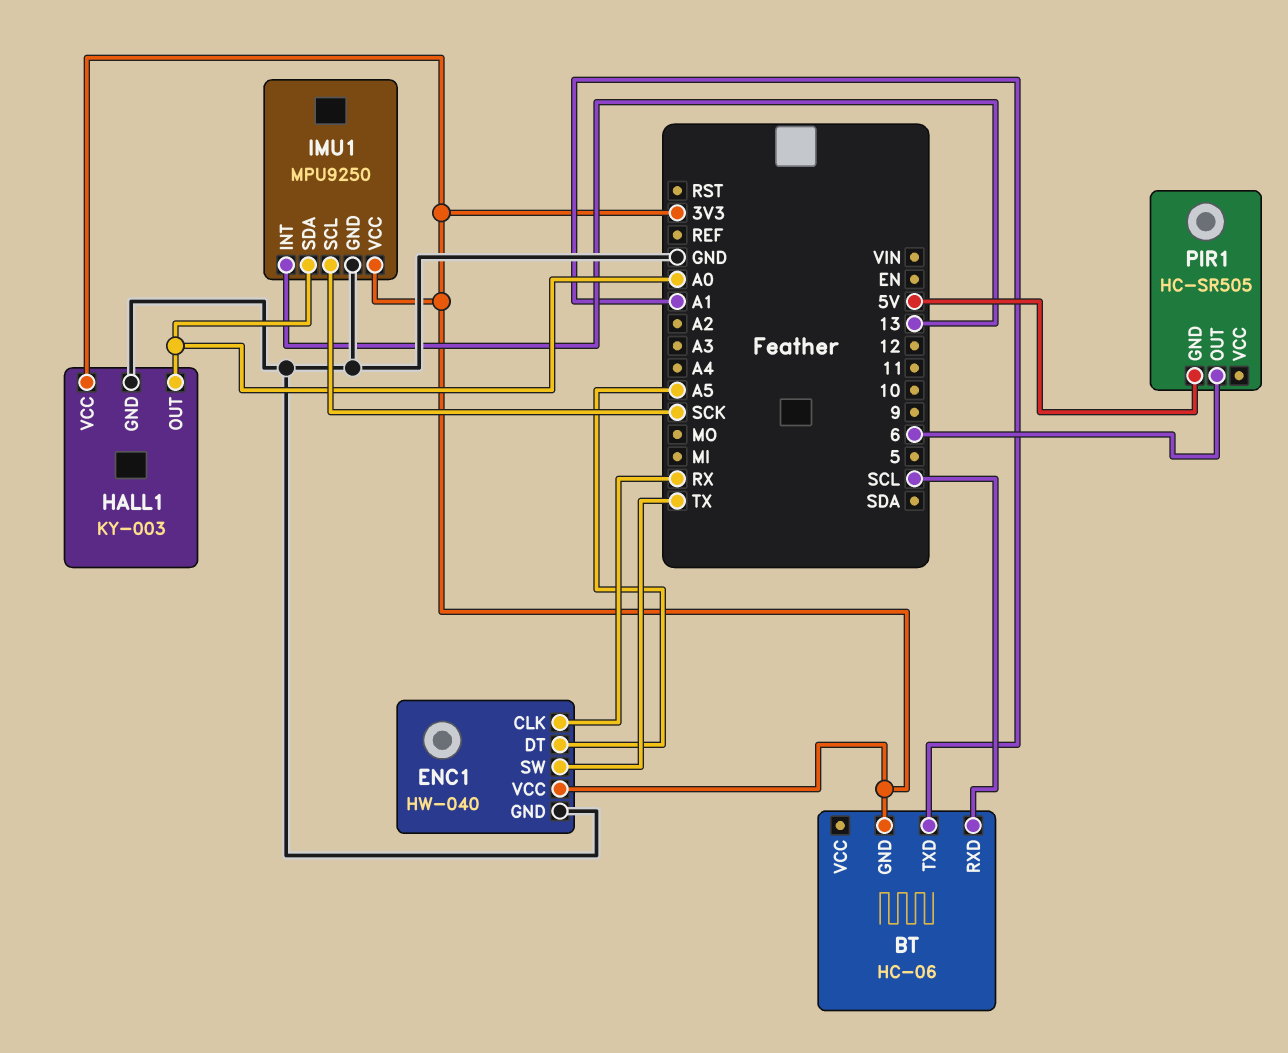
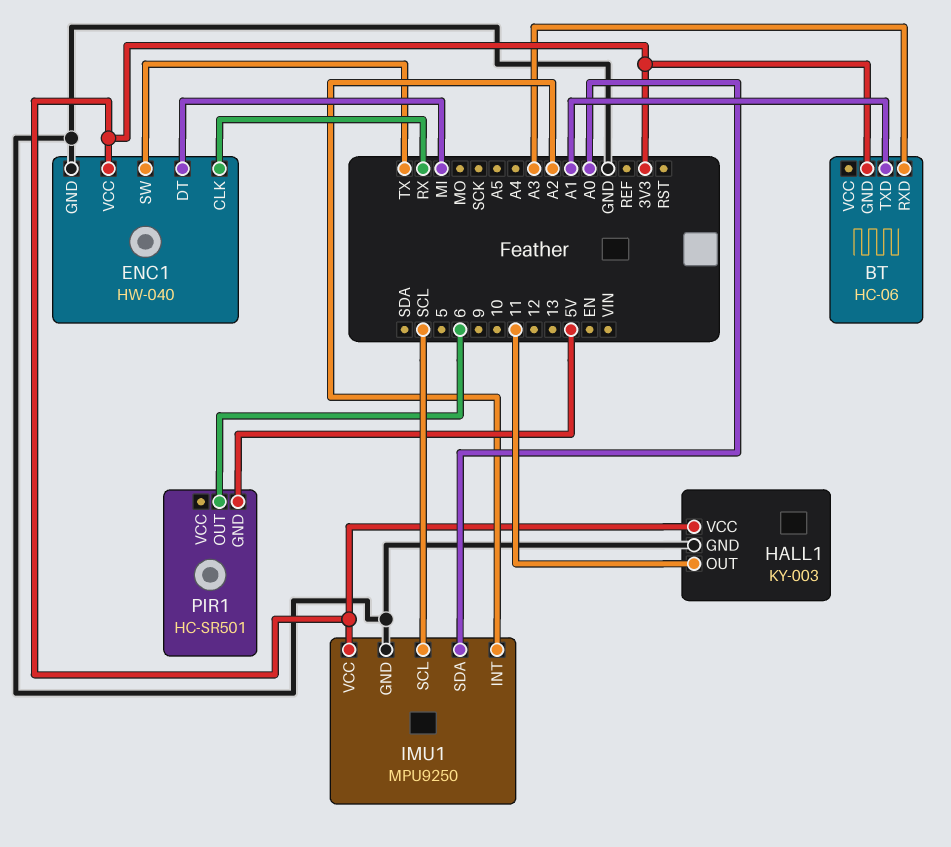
BT pin RXD: SCL -> A3
ENC1 pin DT: A5 -> MI
HALL1 pin OUT: A0 -> 11
IMU1 pin INT: 13 -> A2
IMU1 pin SCL: SCK -> SCL
PIR1: HC-SR505 -> HC-SR501

